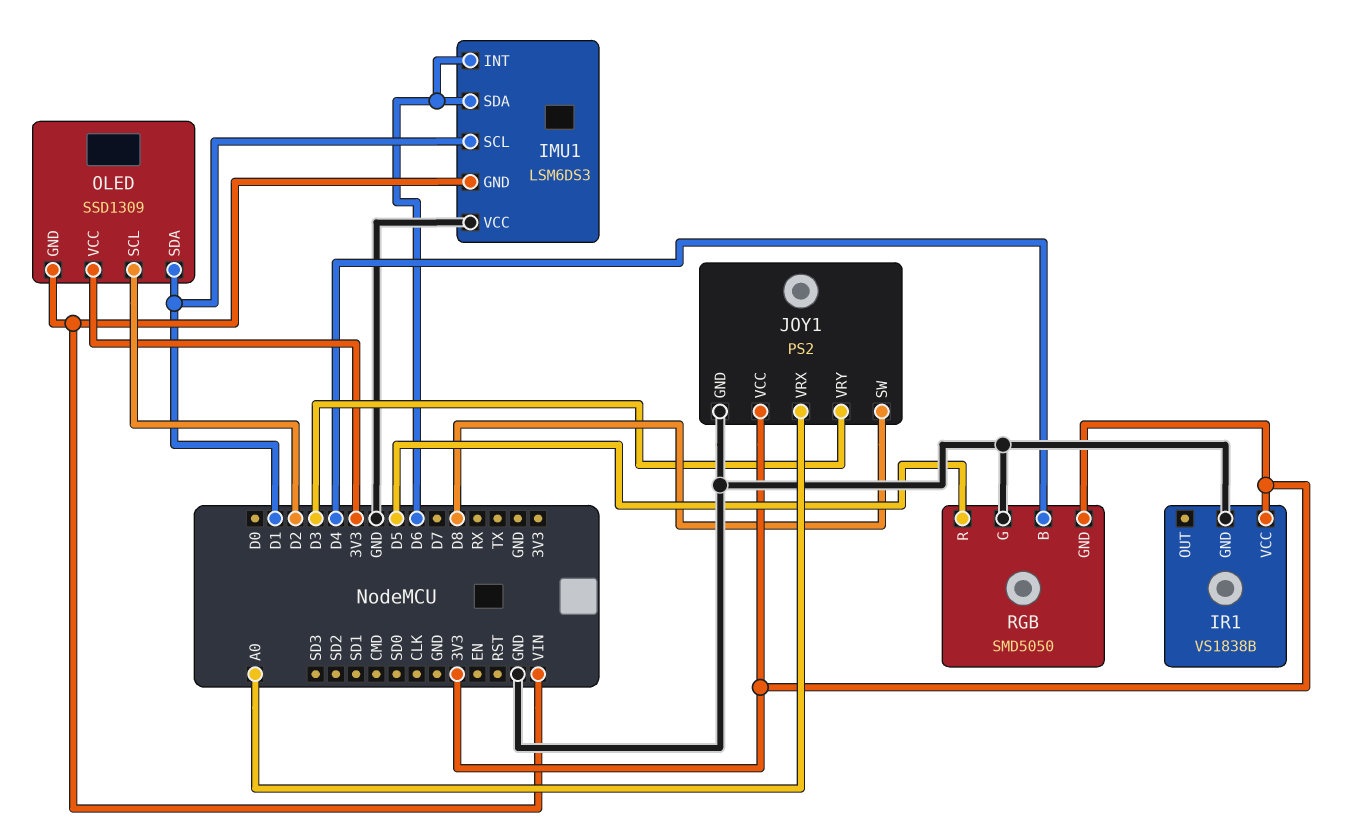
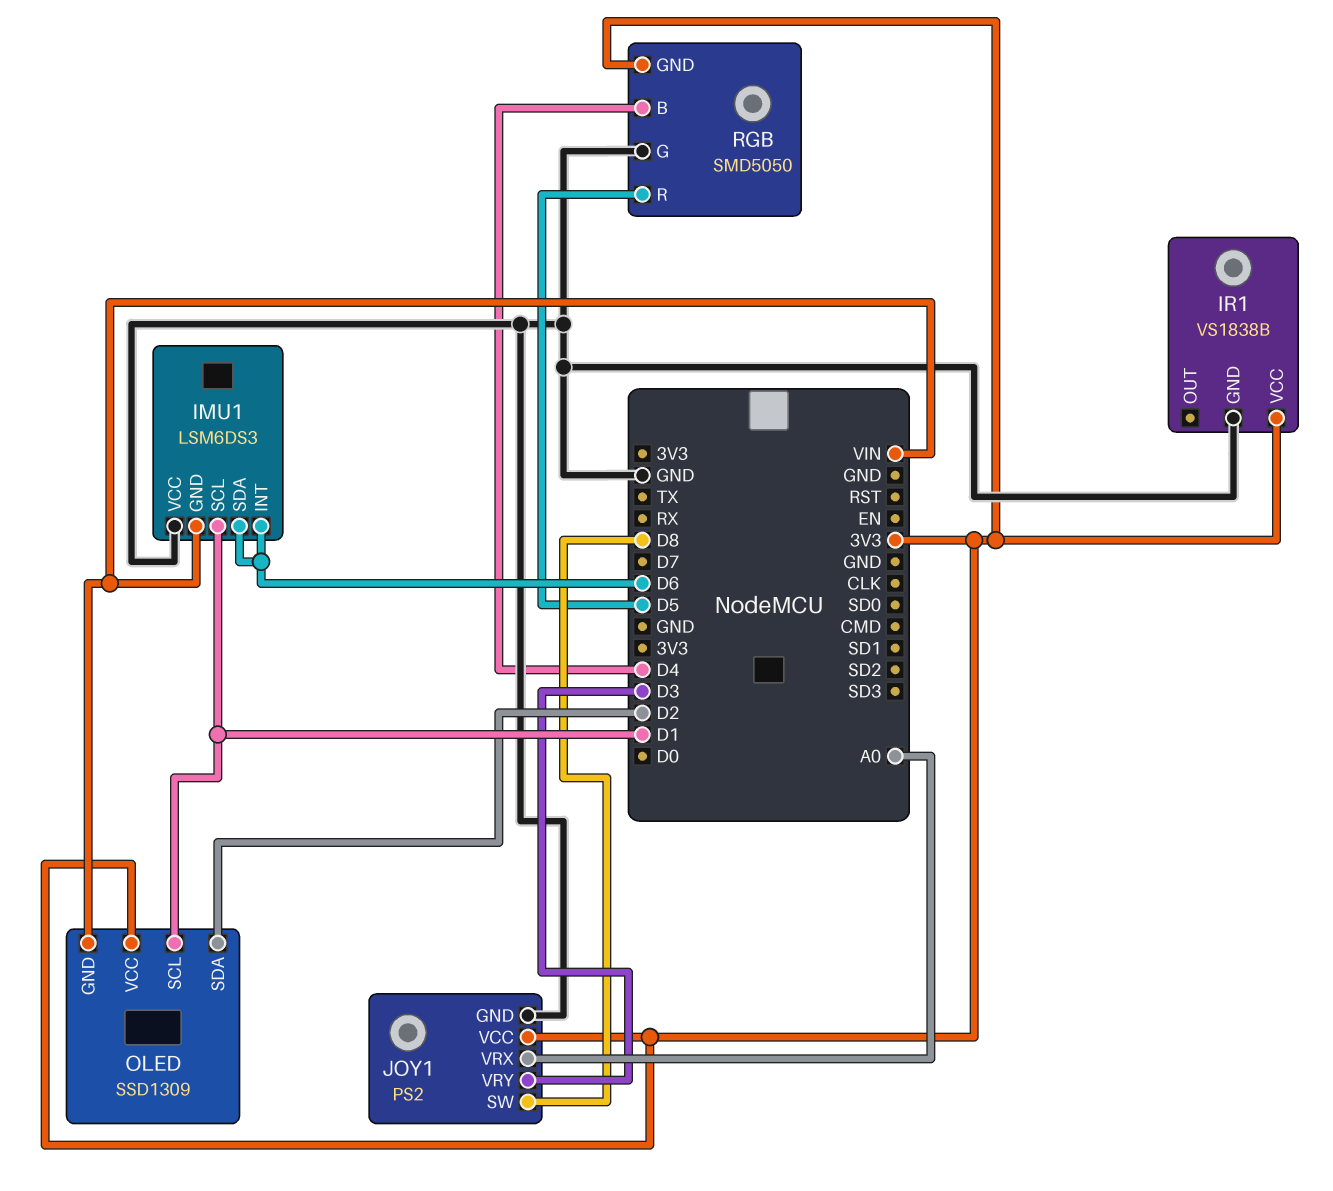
OLED pin SCL: D2 -> D1
OLED pin SDA: D1 -> D2

